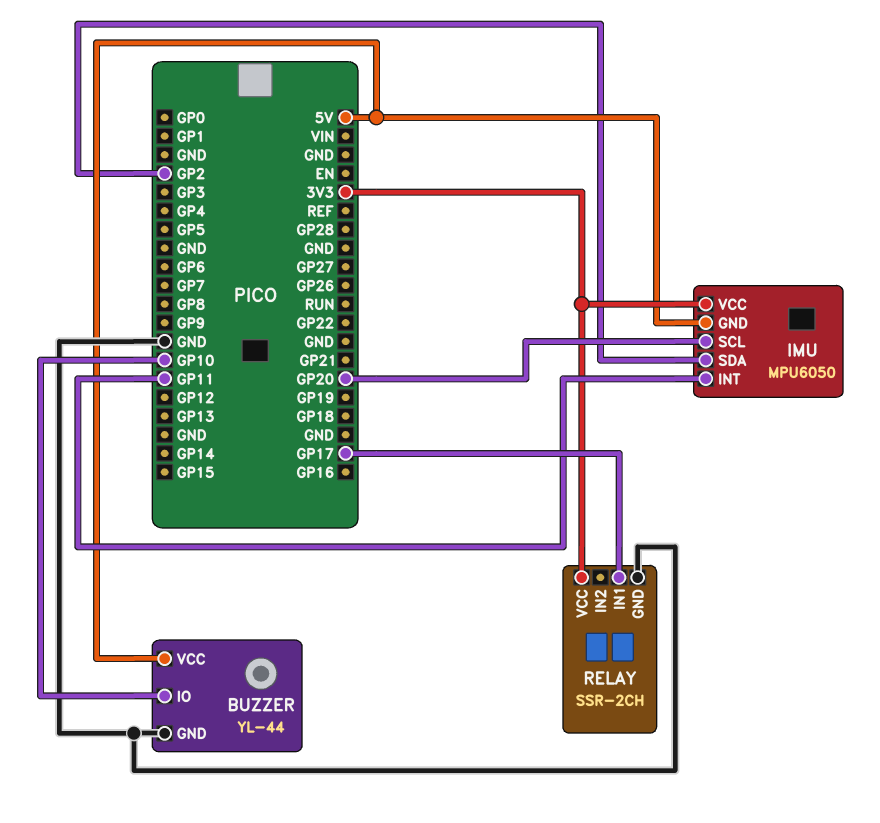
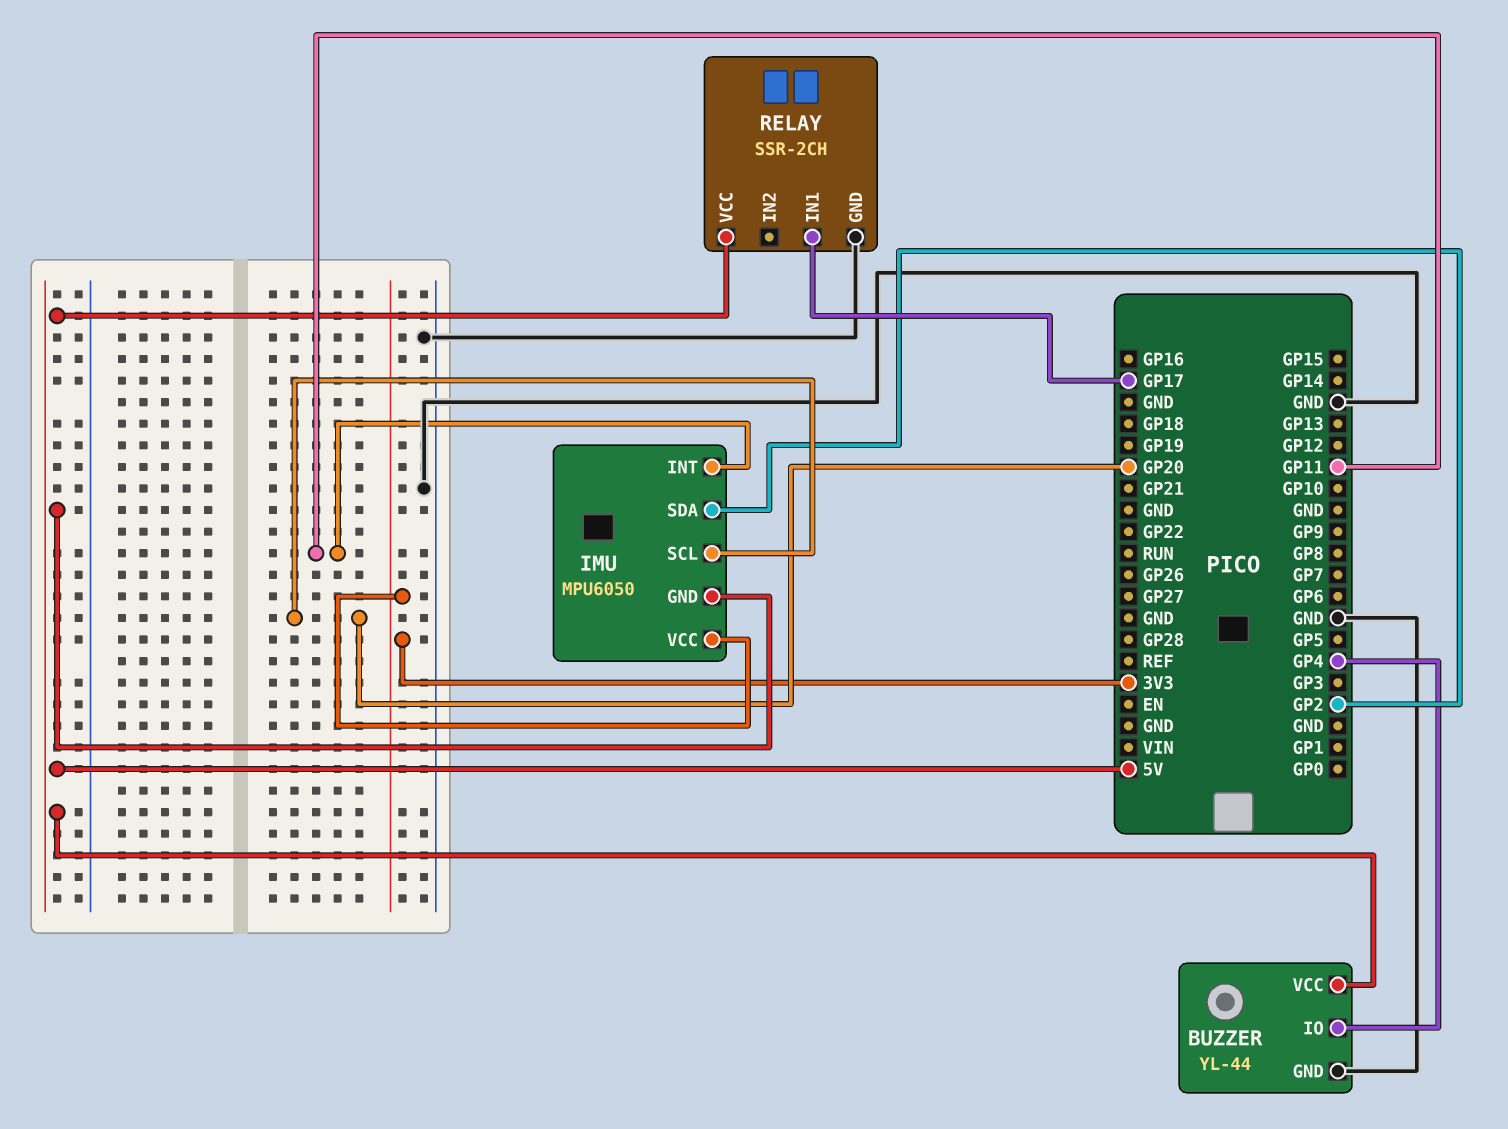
BUZZER pin IO: GP10 -> GP4
RELAY pin VCC: 3V3 -> 5V

